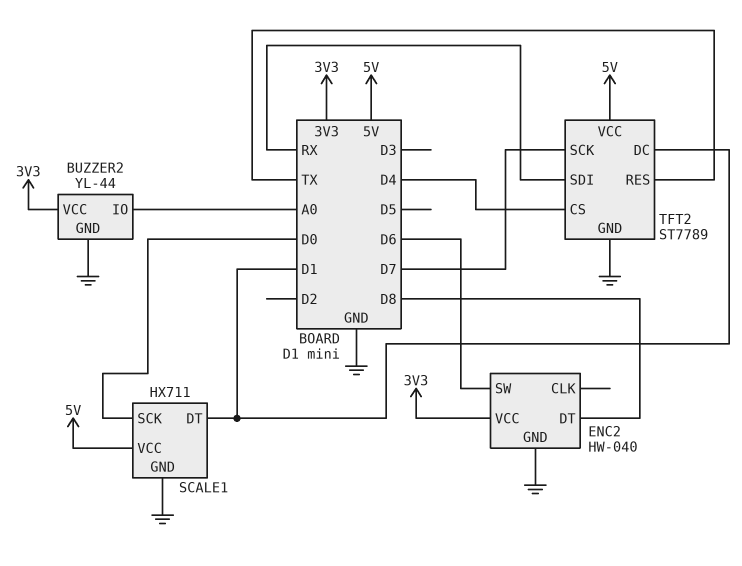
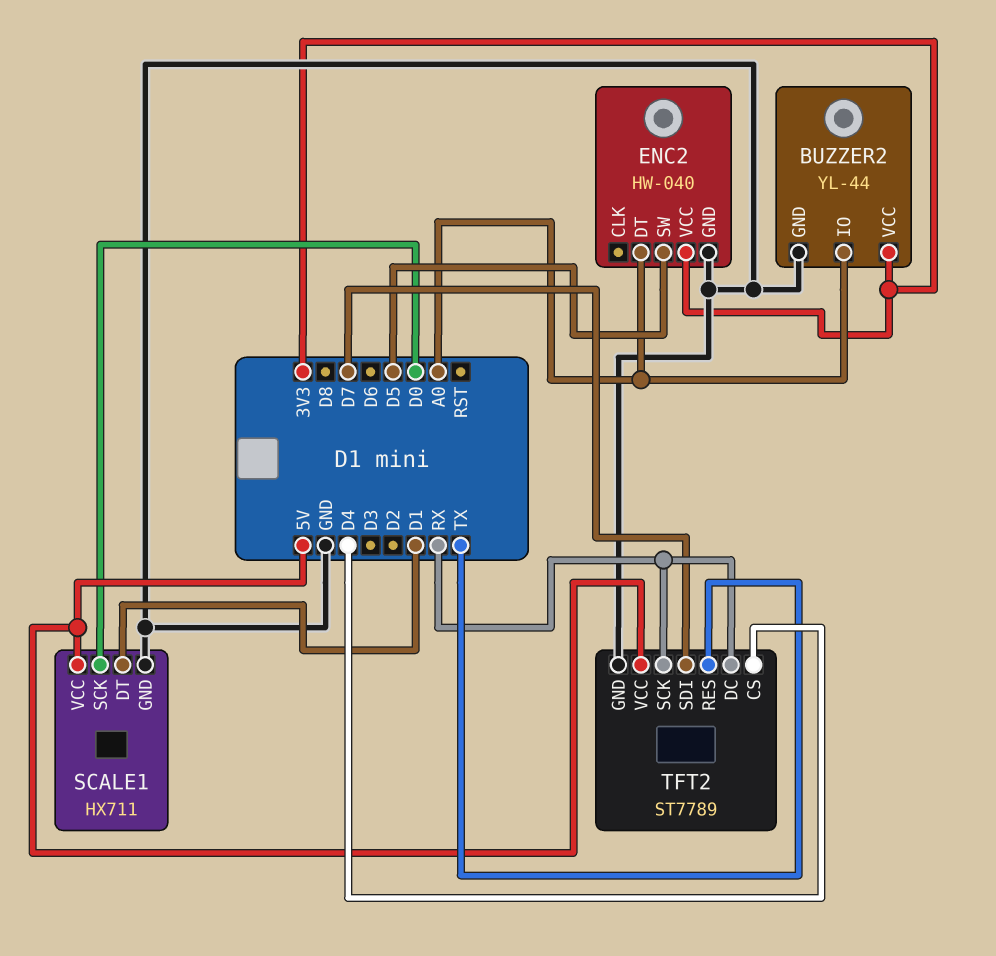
ENC2 pin DT: D8 -> A0
ENC2 pin SW: D6 -> D5
TFT2 pin DC: D1 -> RX
TFT2 pin SCK: D7 -> RX
TFT2 pin SDI: RX -> D7

